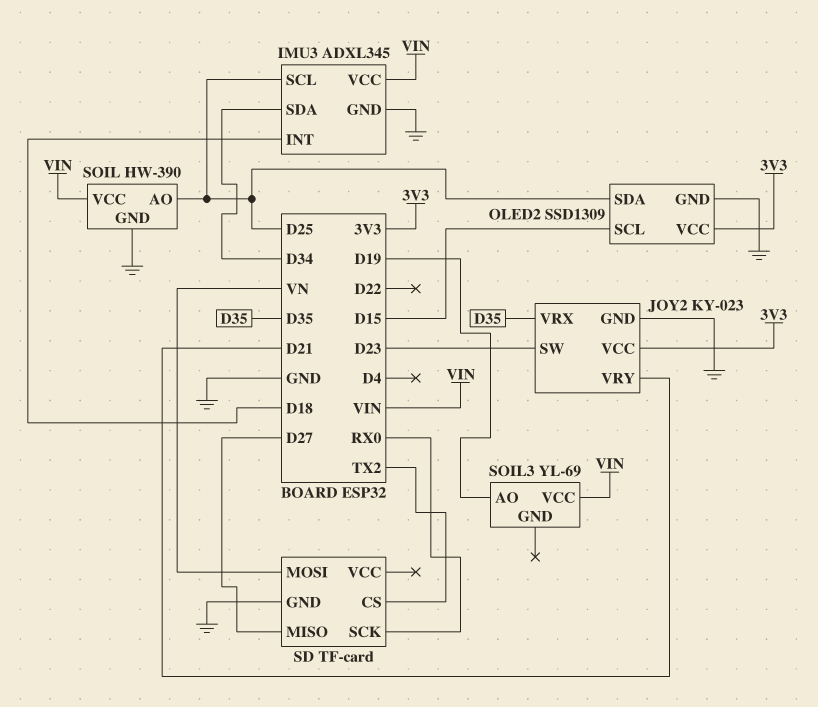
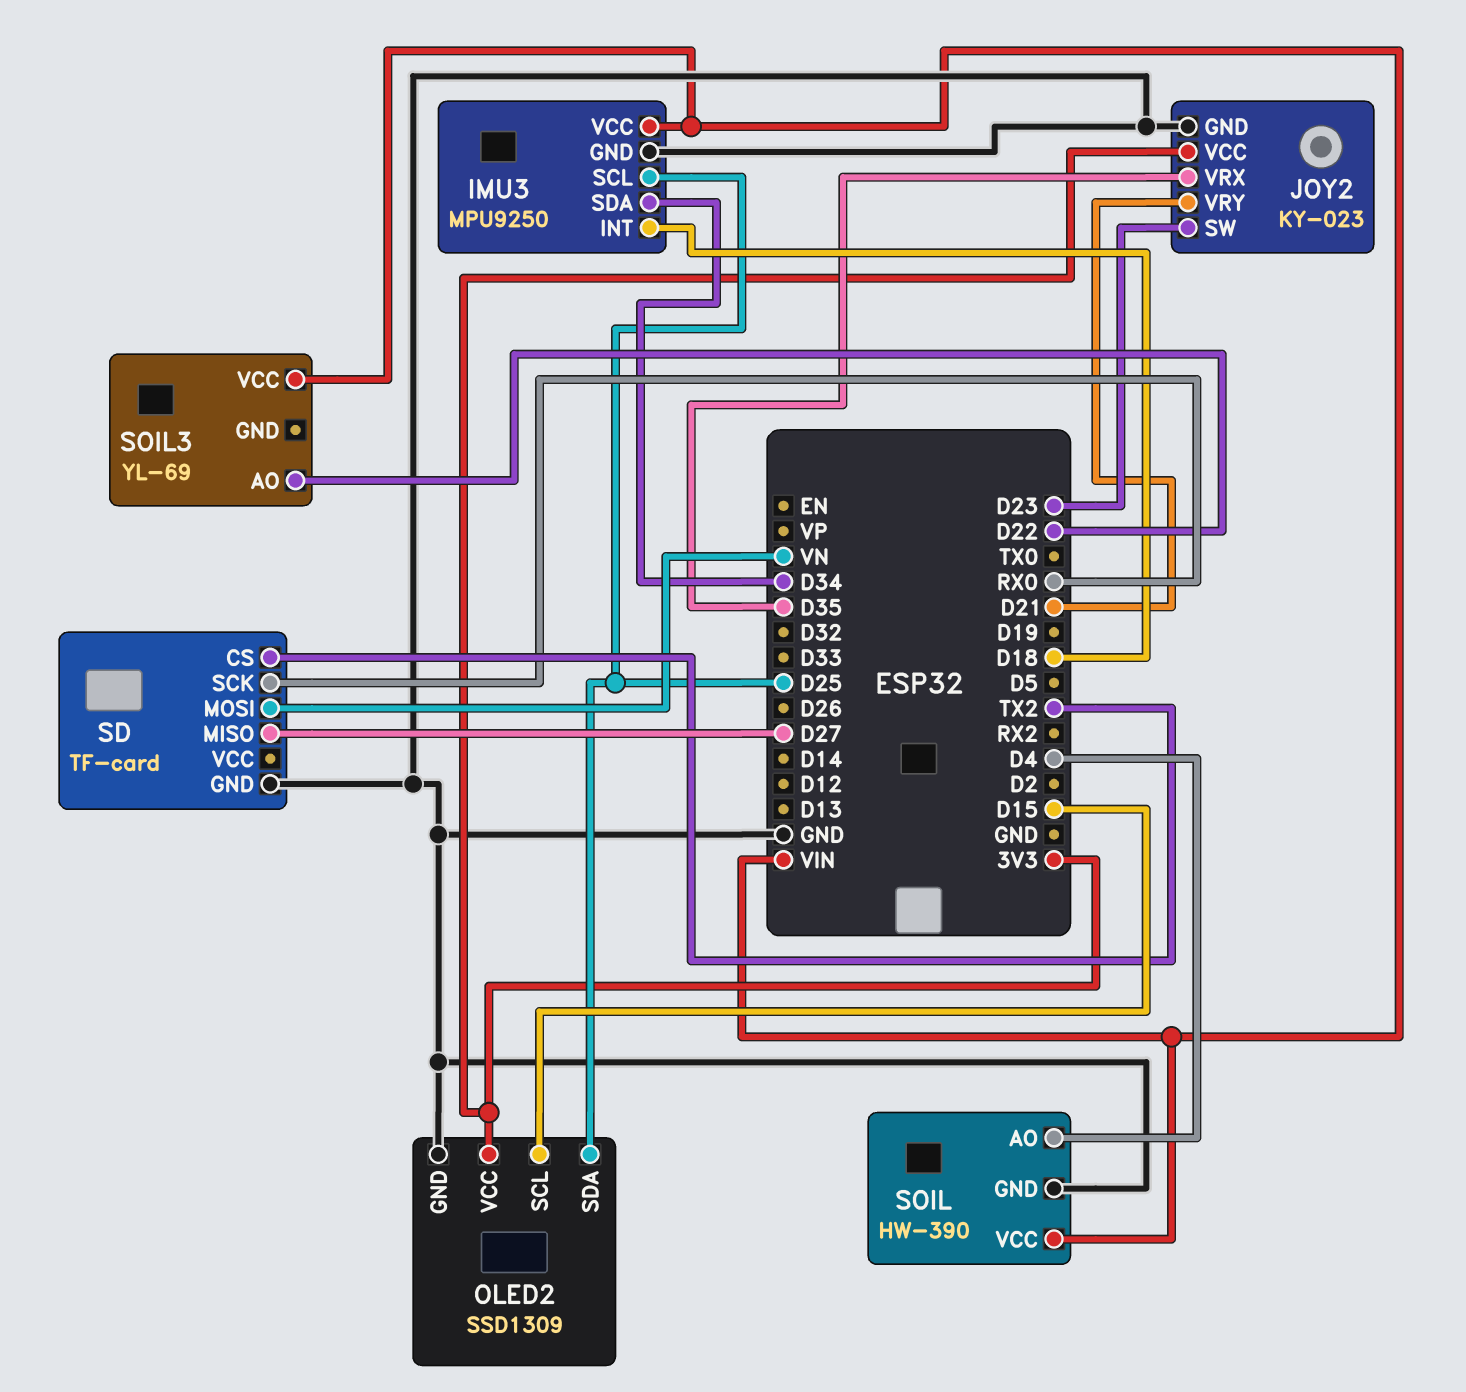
IMU3: ADXL345 -> MPU9250
SOIL pin AO: D25 -> D4
SOIL3 pin AO: D19 -> D22

